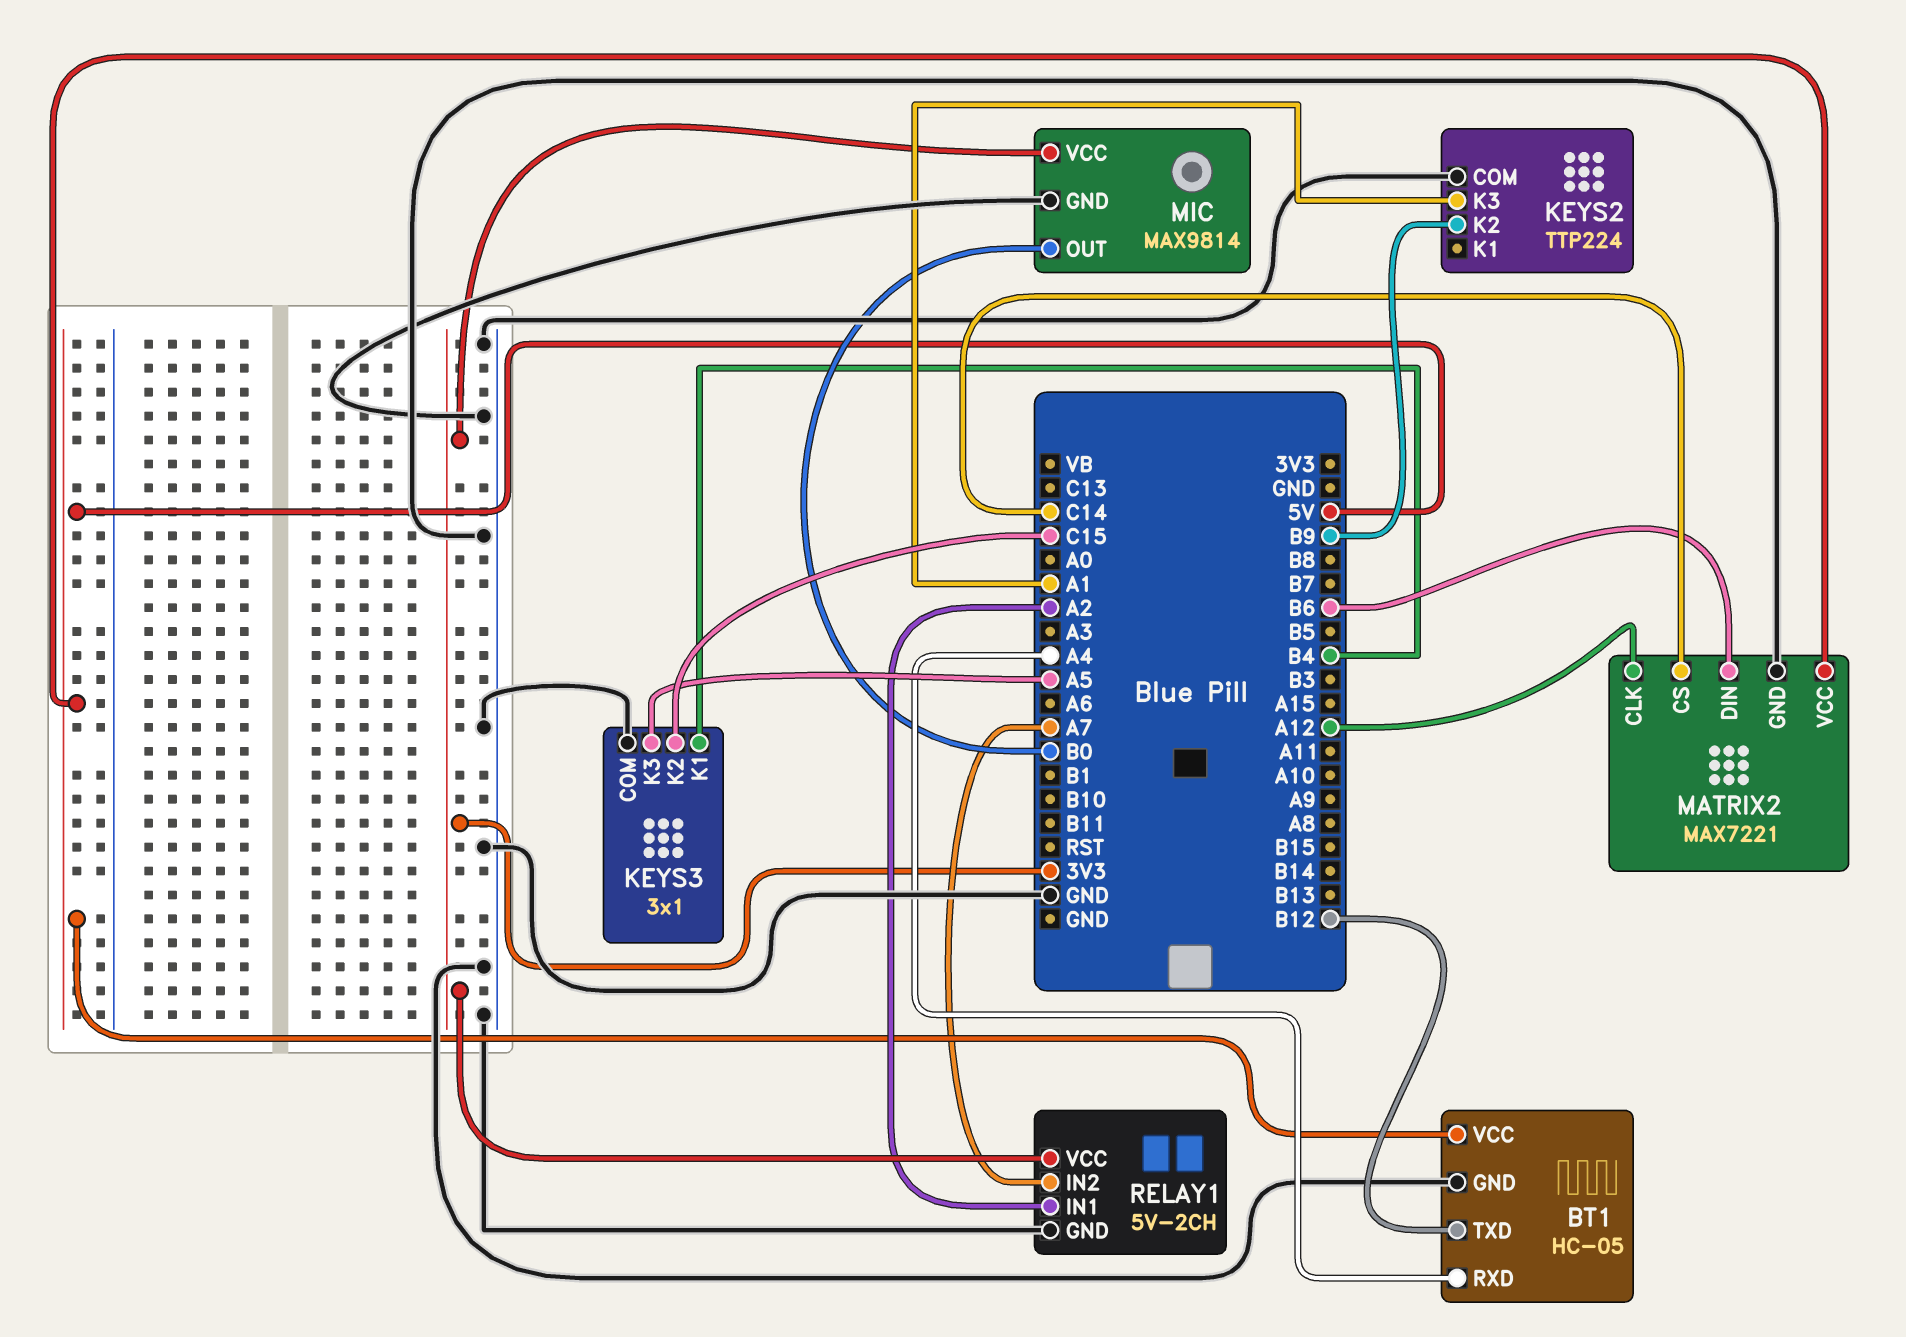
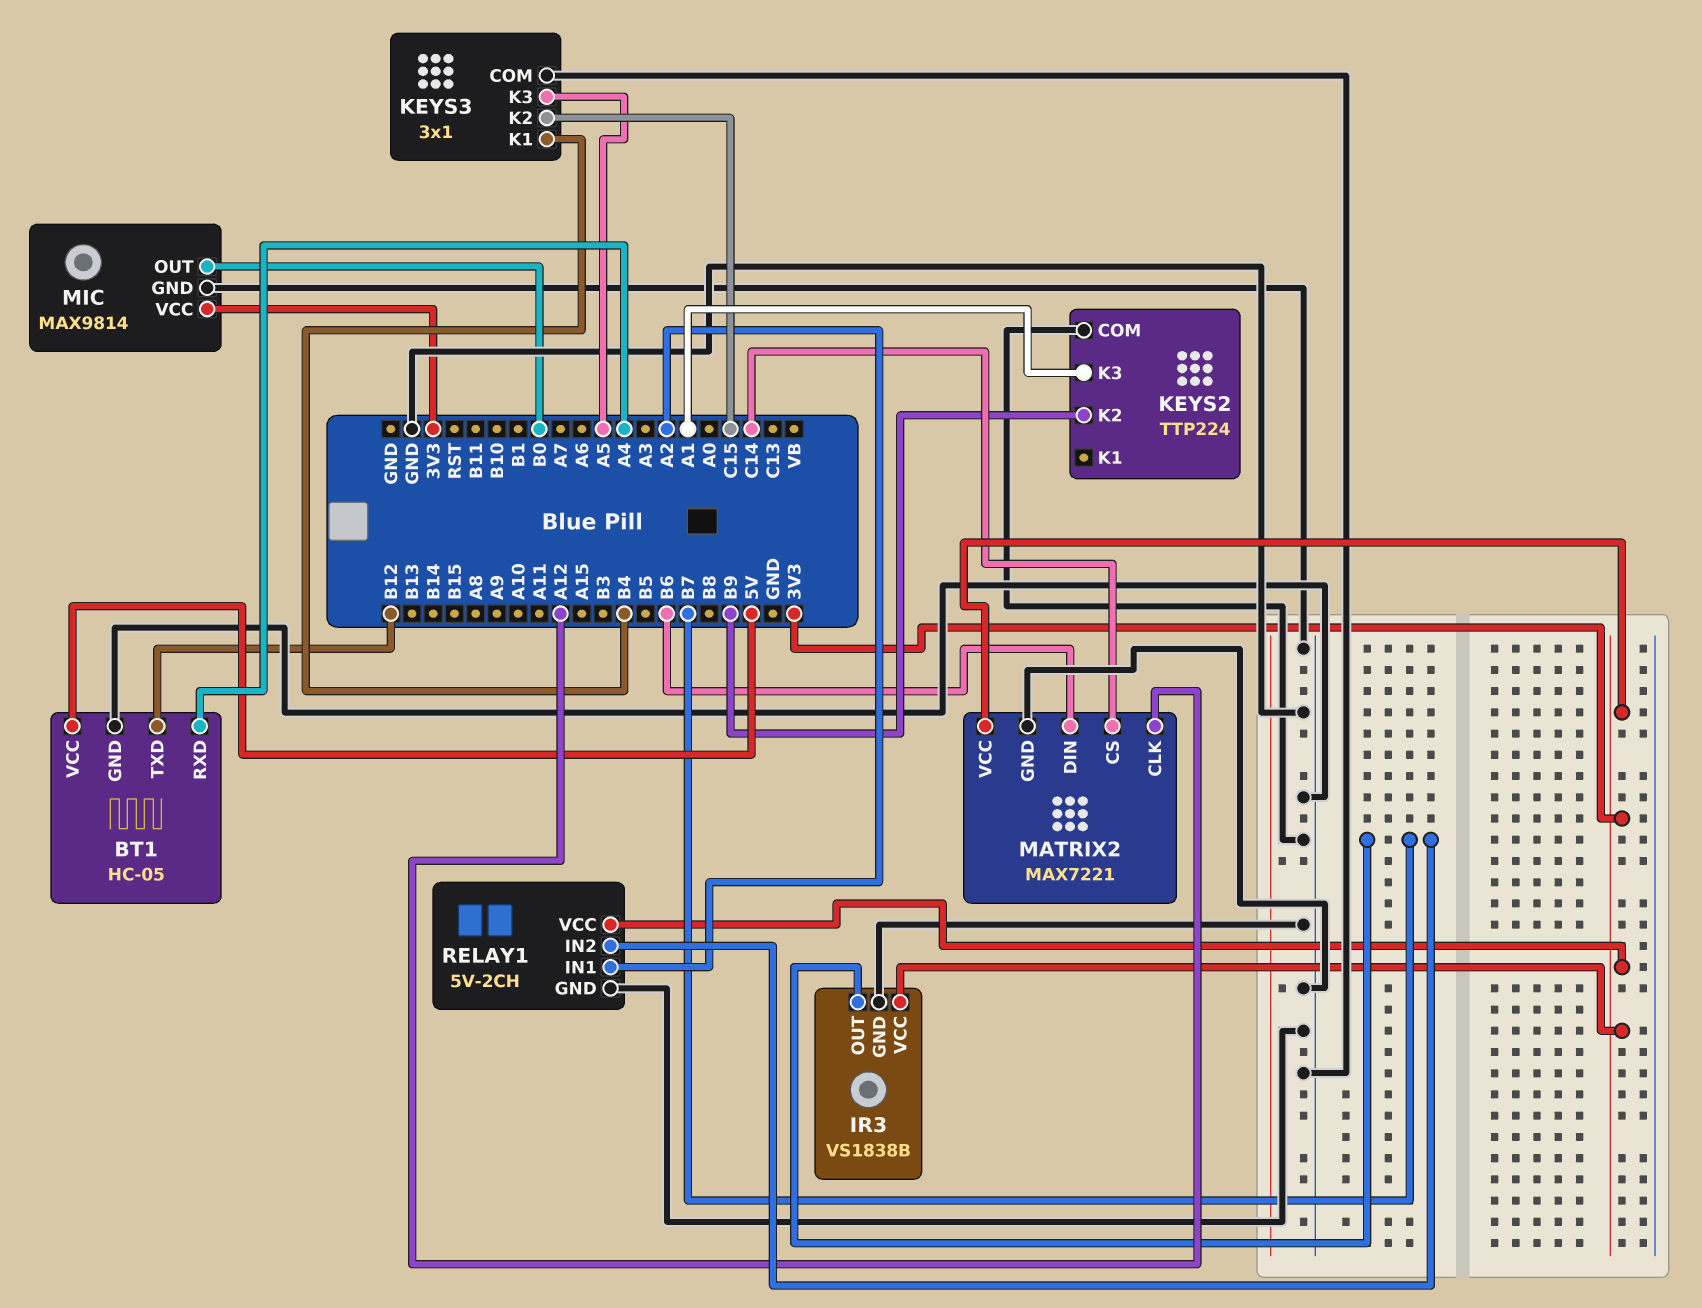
IR3: none -> VS1838B
IR3 pin GND: none -> GND
IR3 pin OUT: none -> B7
IR3 pin VCC: none -> 3V3
MATRIX2 pin VCC: 5V -> 3V3
RELAY1 pin IN2: A7 -> B7

